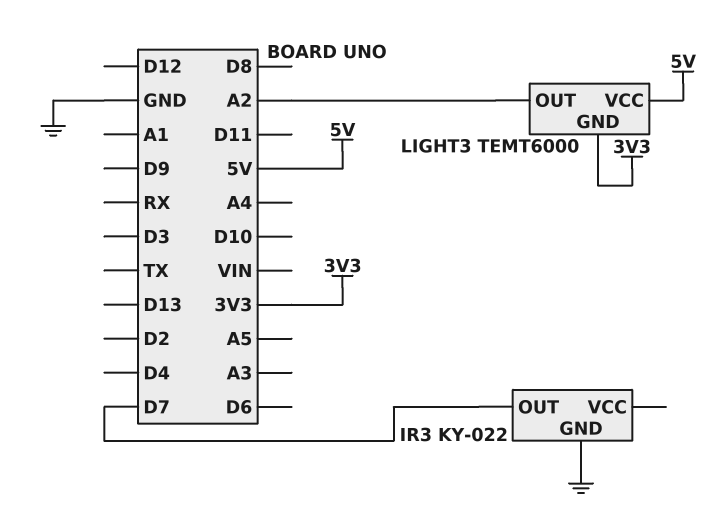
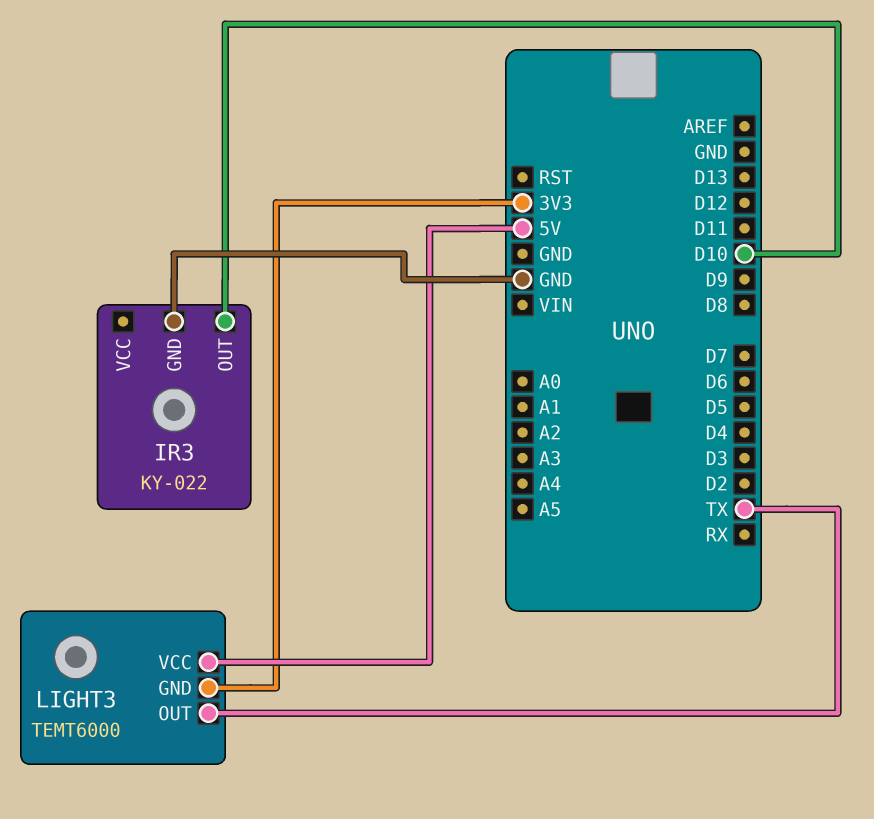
IR3 pin OUT: D7 -> D10
LIGHT3 pin OUT: A2 -> TX

